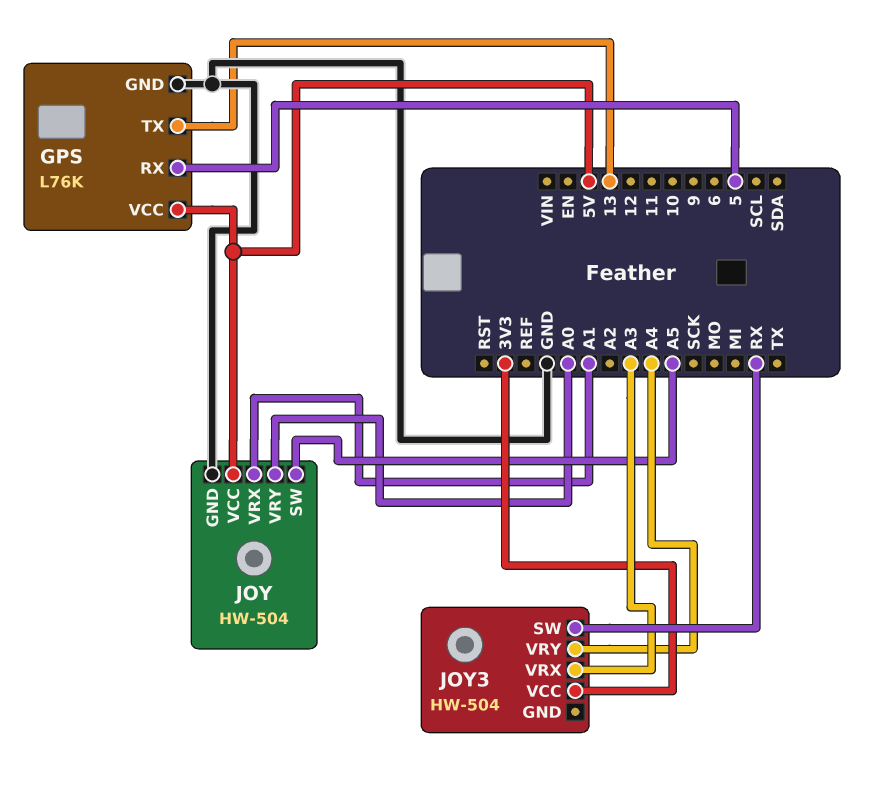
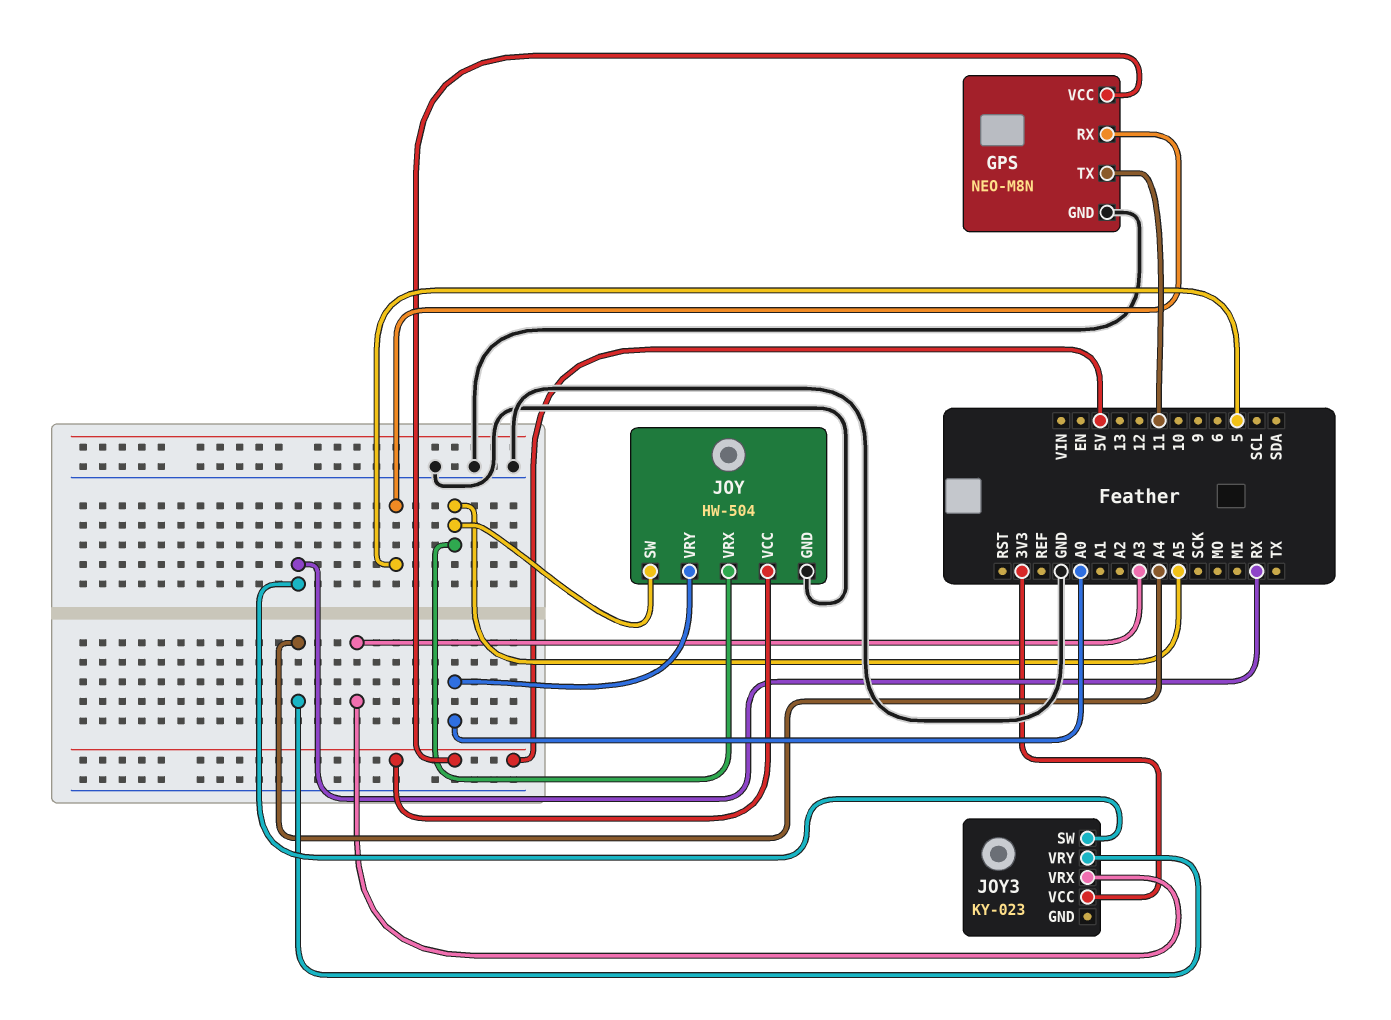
GPS: L76K -> NEO-M8N
GPS pin TX: 13 -> 11
JOY pin VRX: A1 -> A5
JOY3: HW-504 -> KY-023

